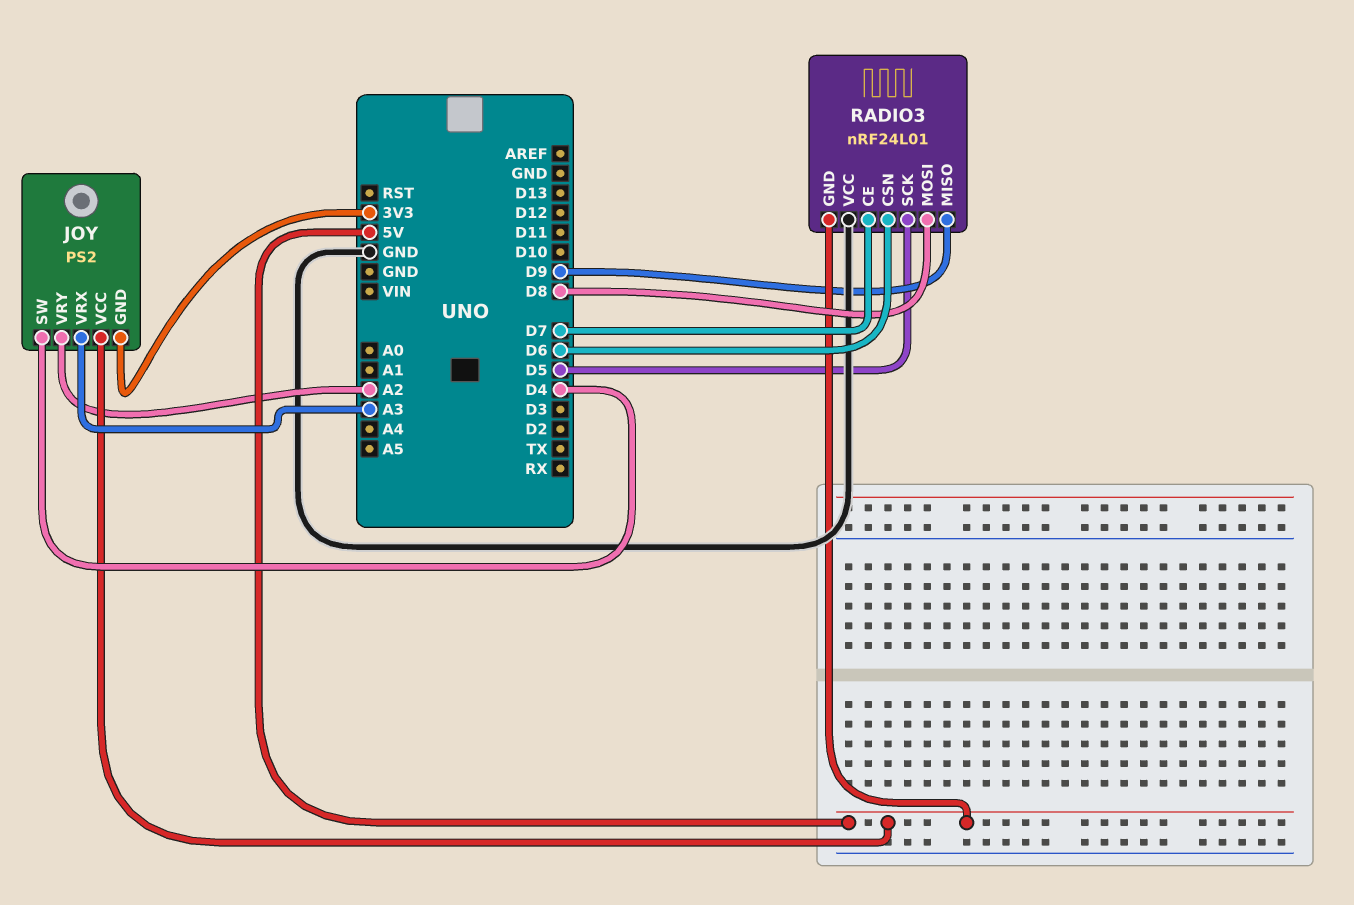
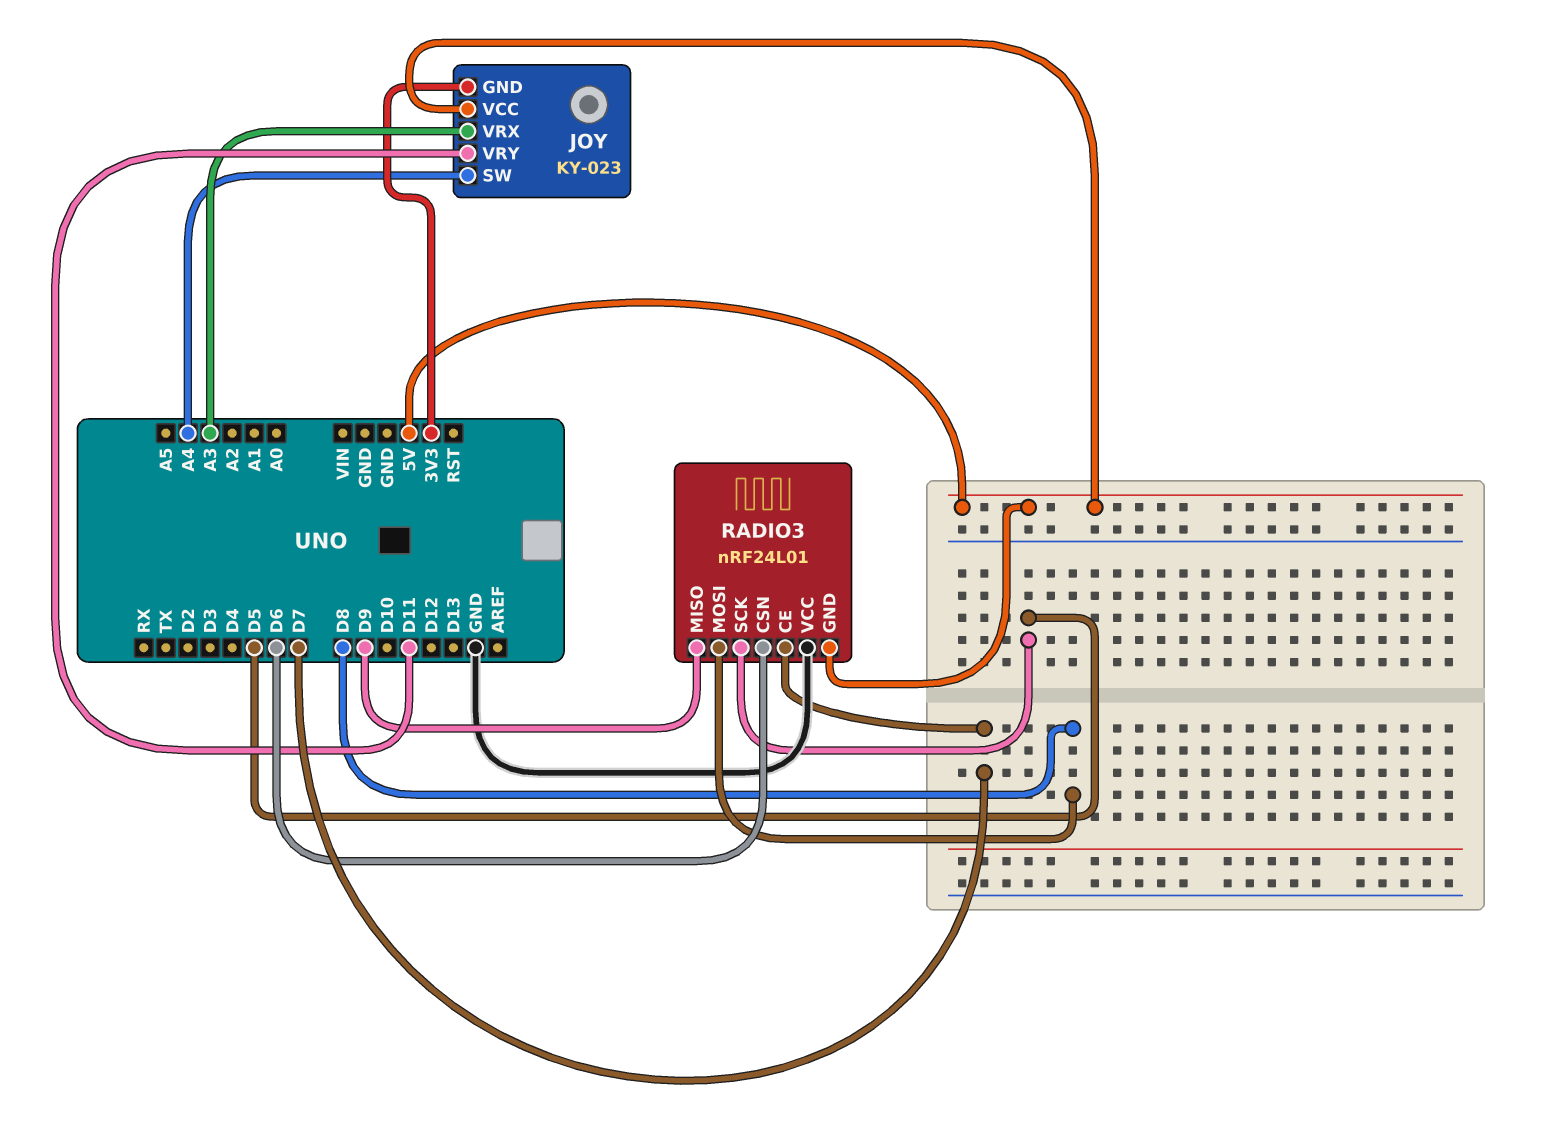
JOY: PS2 -> KY-023
JOY pin SW: D4 -> A4
JOY pin VRY: A2 -> D11

